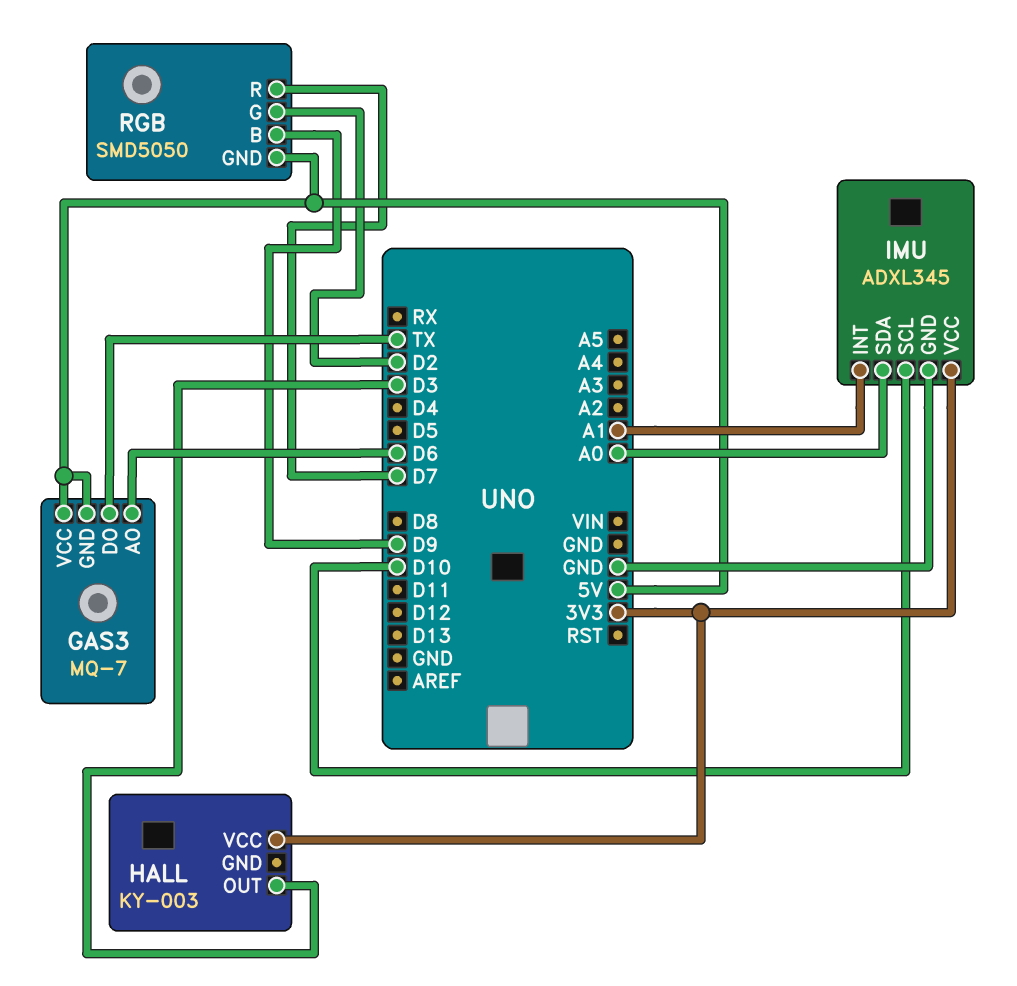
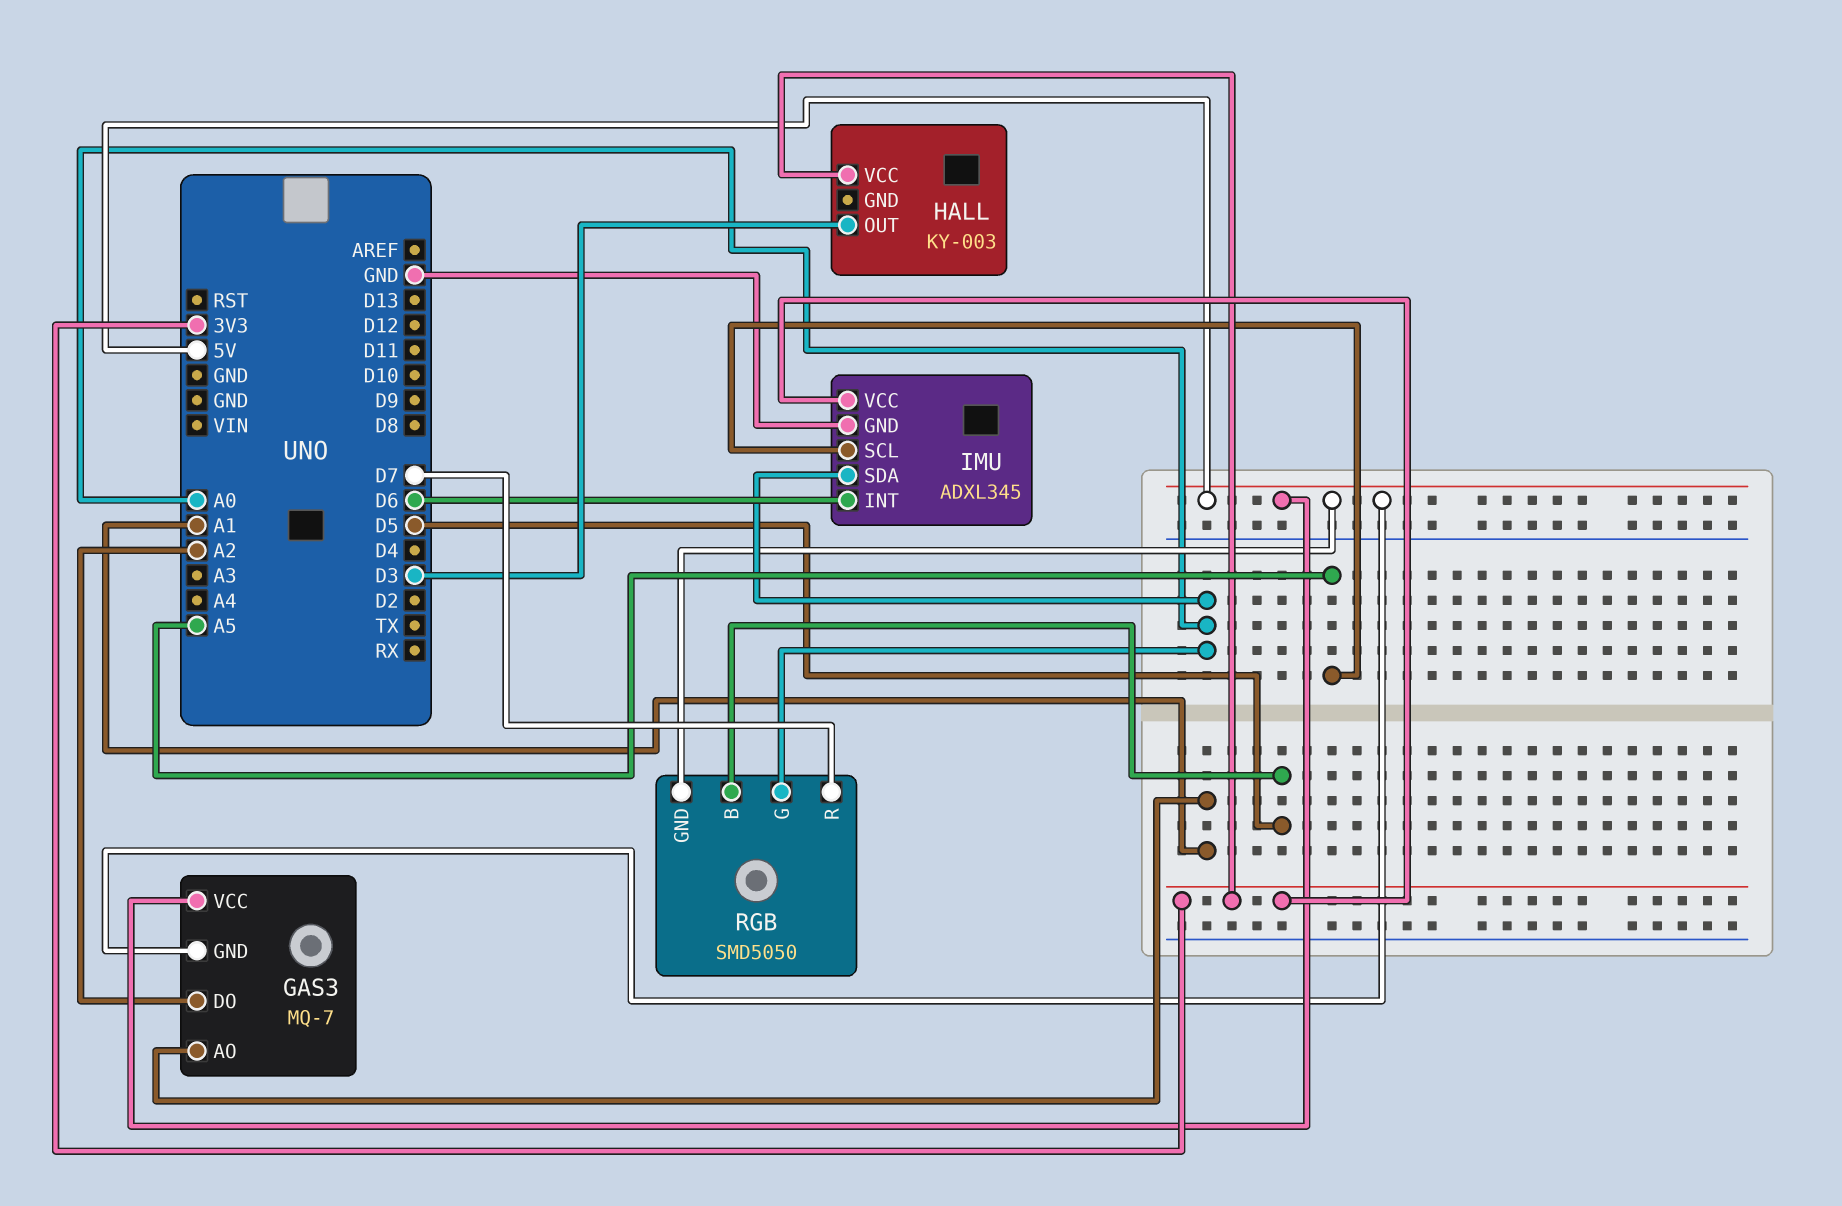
GAS3 pin AO: D6 -> A1
GAS3 pin DO: TX -> A2
IMU pin INT: A1 -> D6
IMU pin SCL: D10 -> A5
RGB pin B: D9 -> D5
RGB pin G: D2 -> A0

